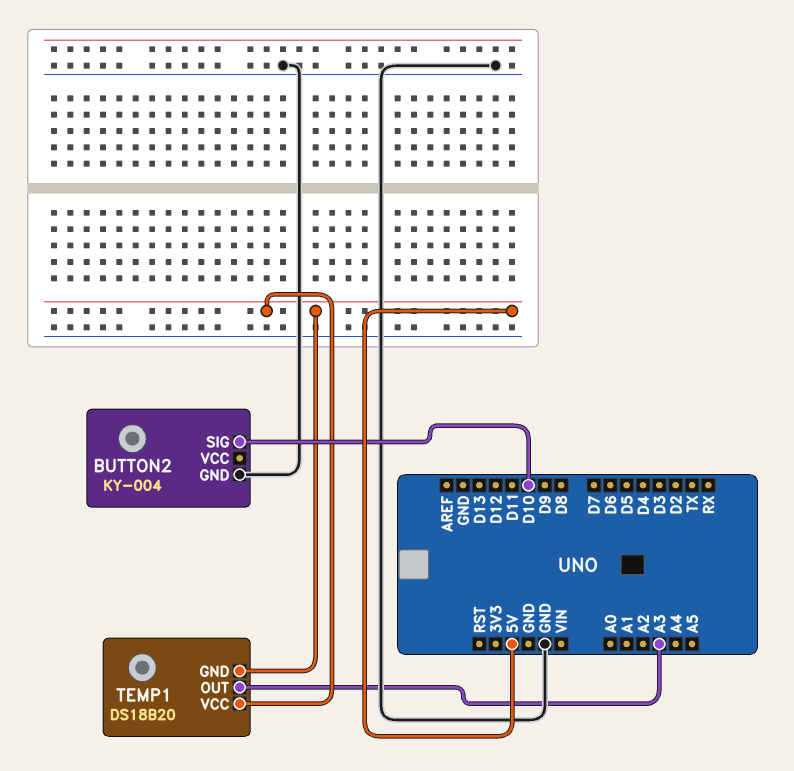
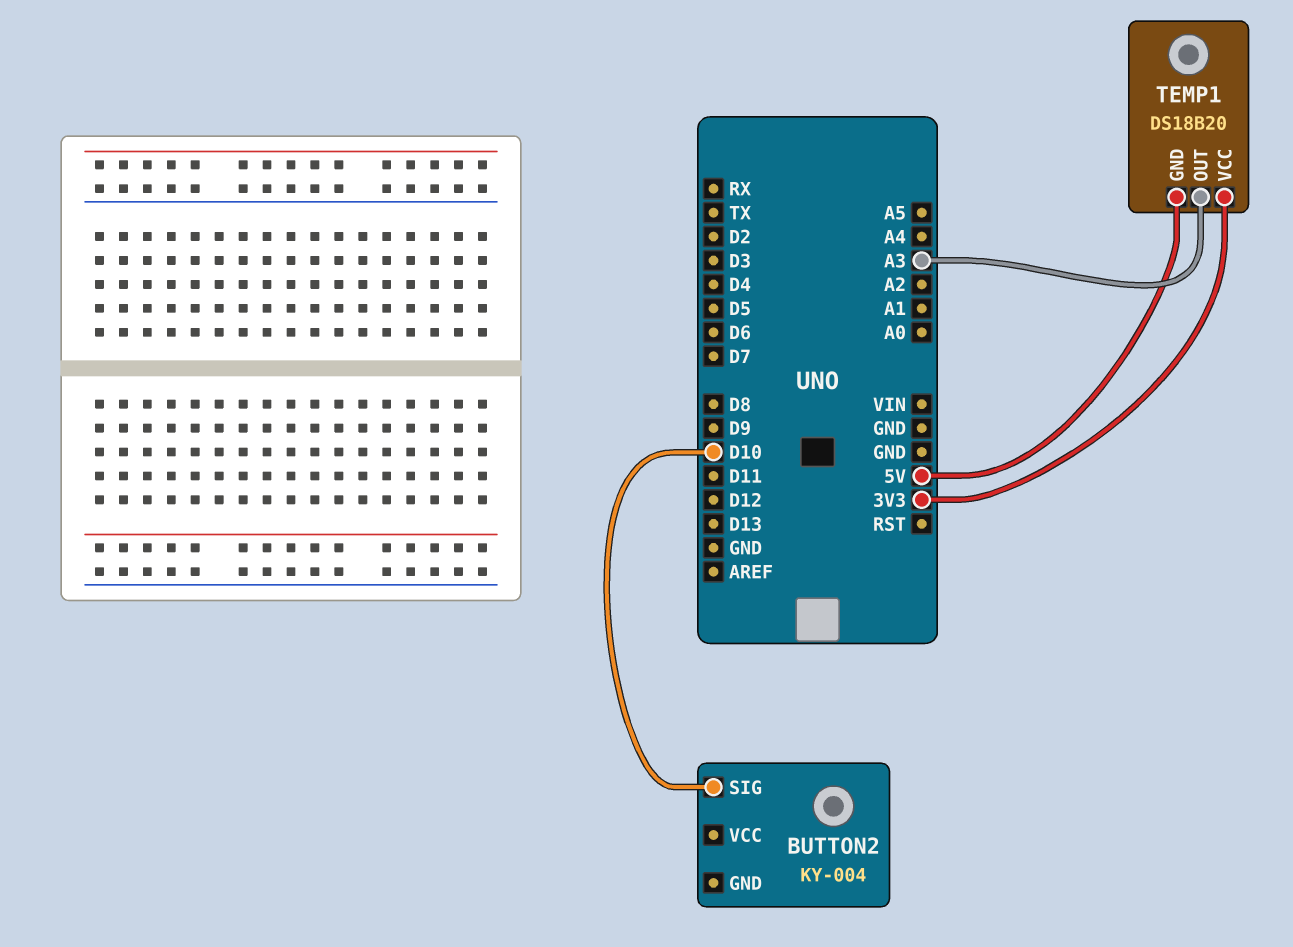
BUTTON2 pin GND: GND -> none
TEMP1 pin VCC: 5V -> 3V3

